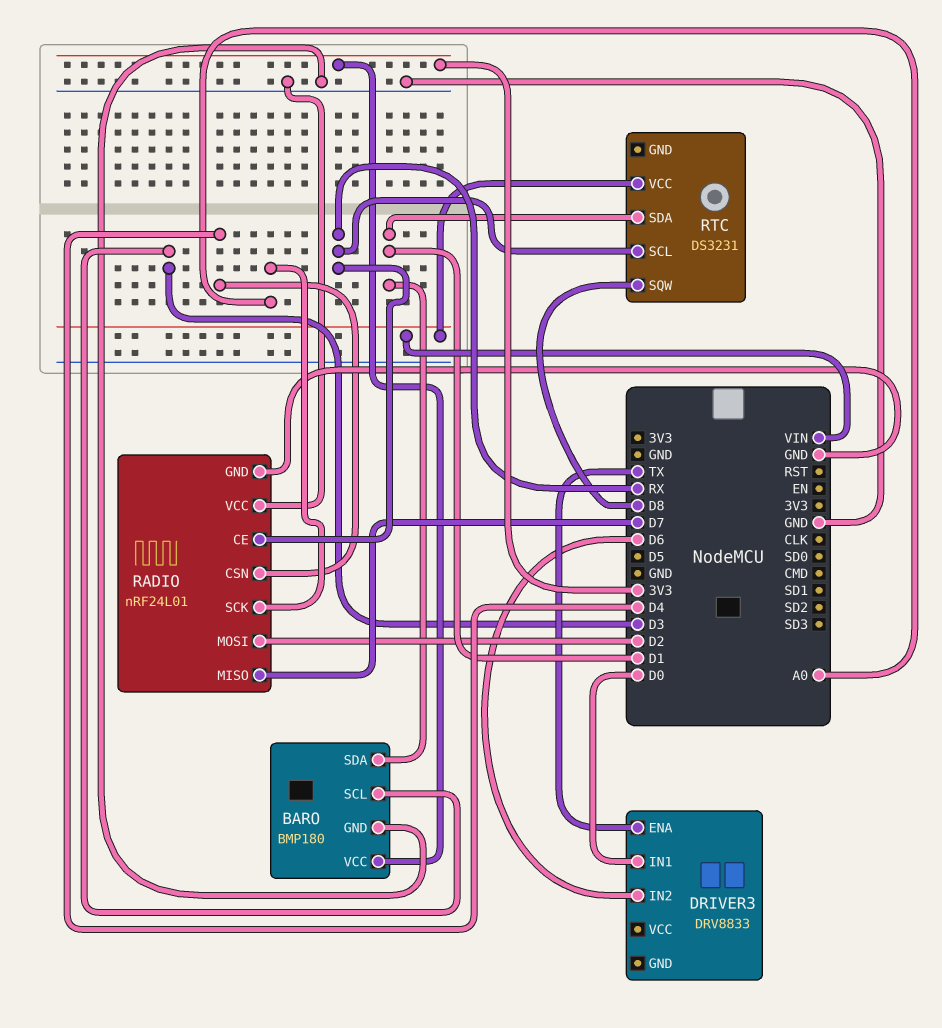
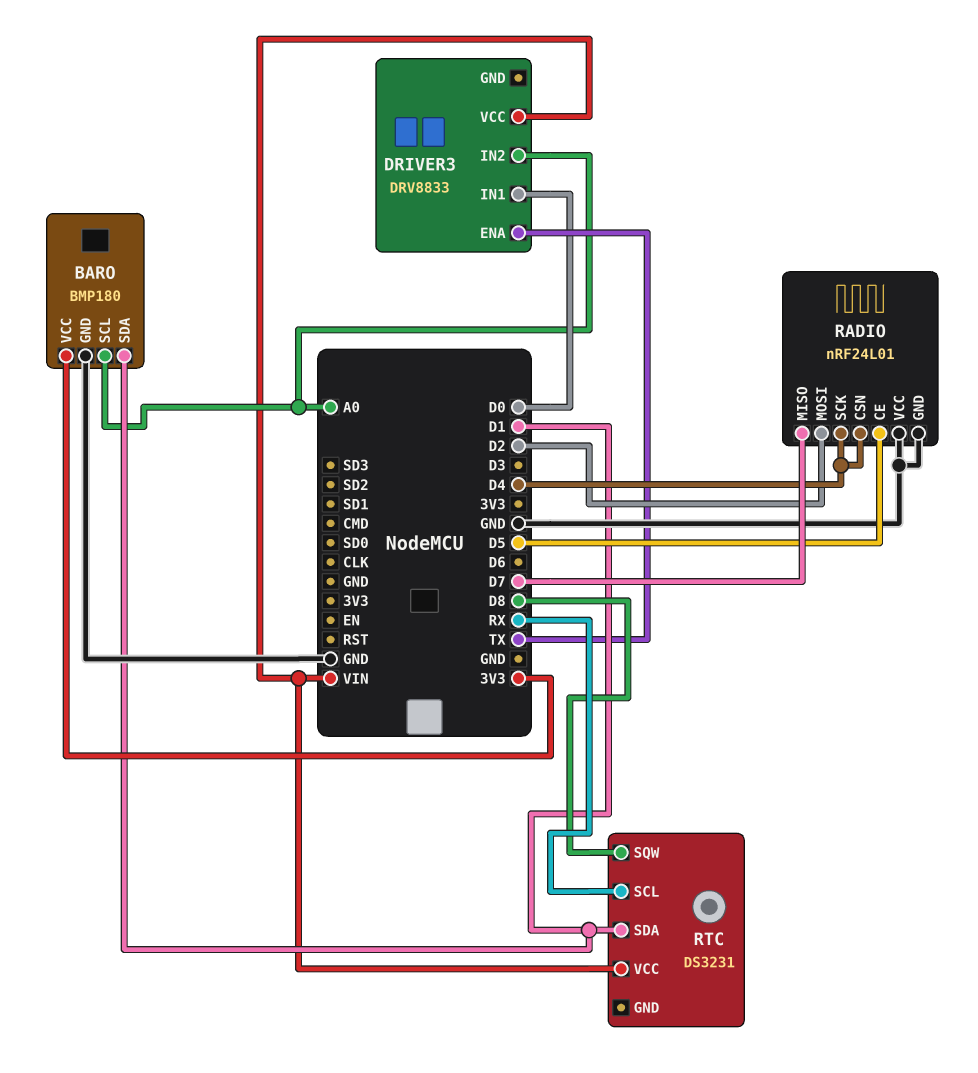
BARO pin SCL: D3 -> A0
DRIVER3 pin IN2: D6 -> A0
DRIVER3 pin VCC: none -> VIN
RADIO pin CE: RX -> D5
RADIO pin SCK: A0 -> D4

